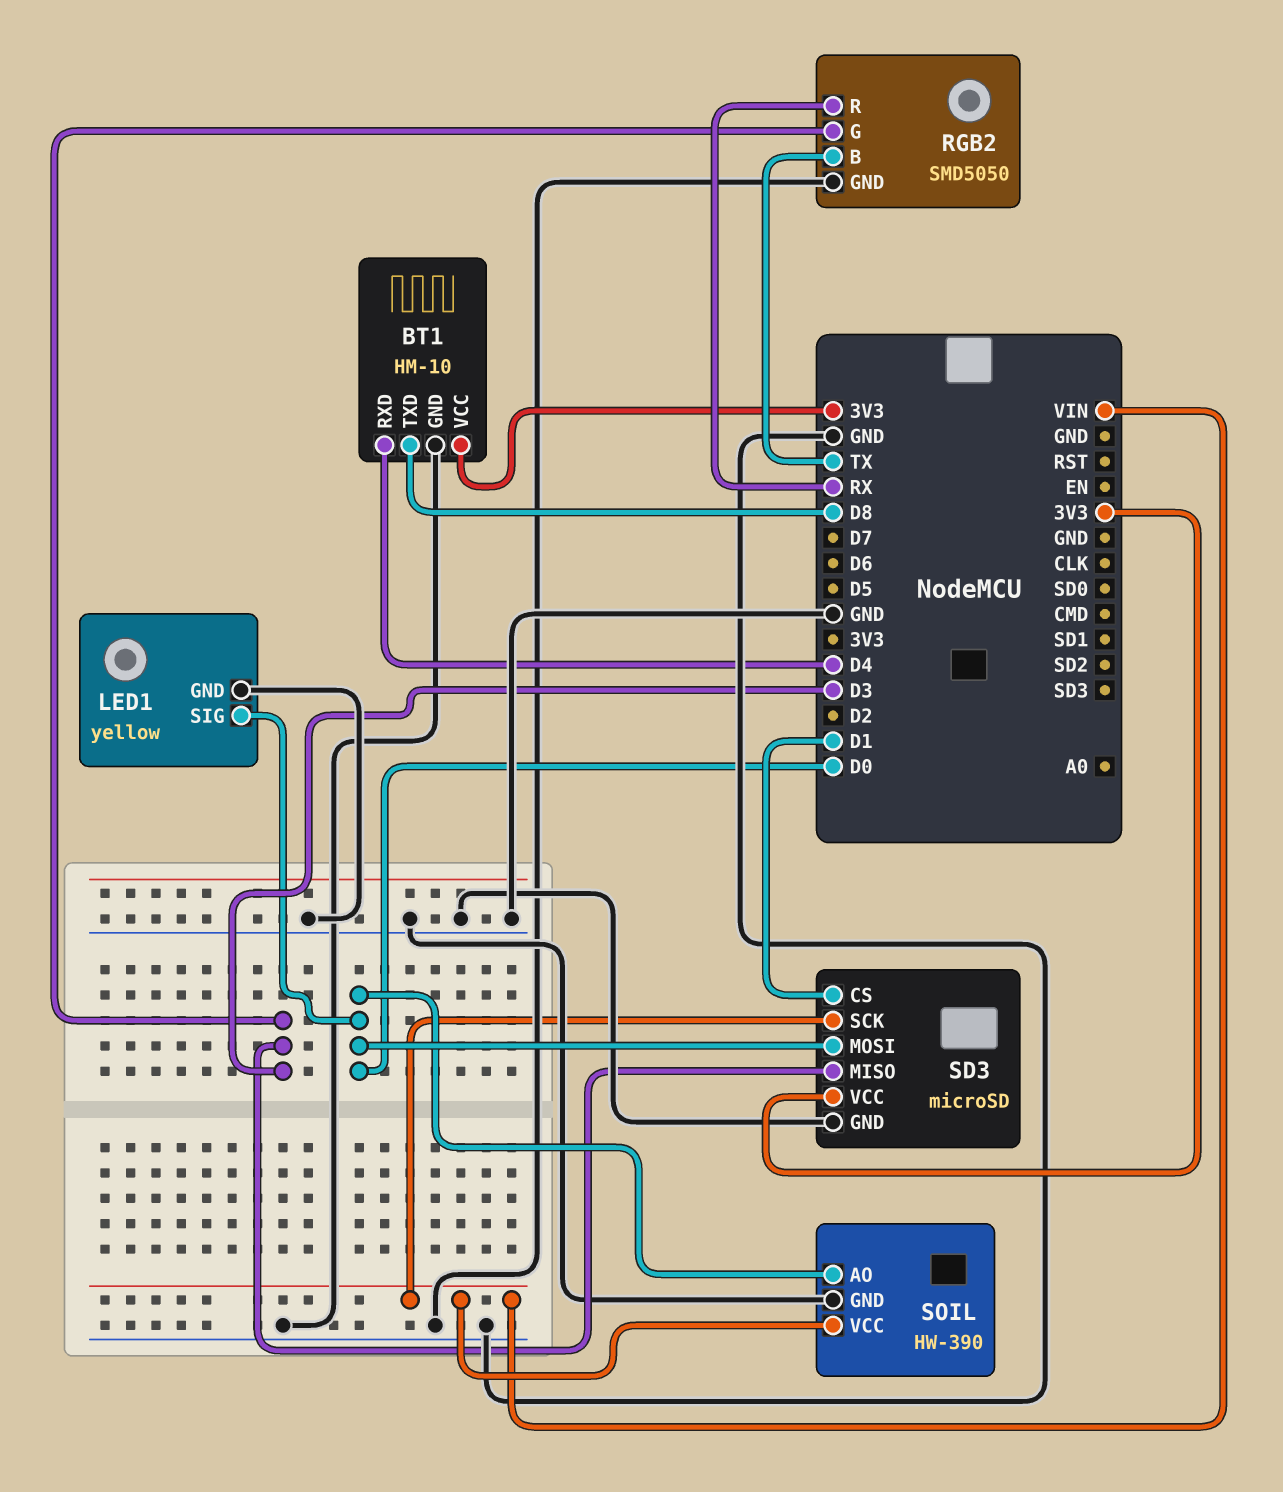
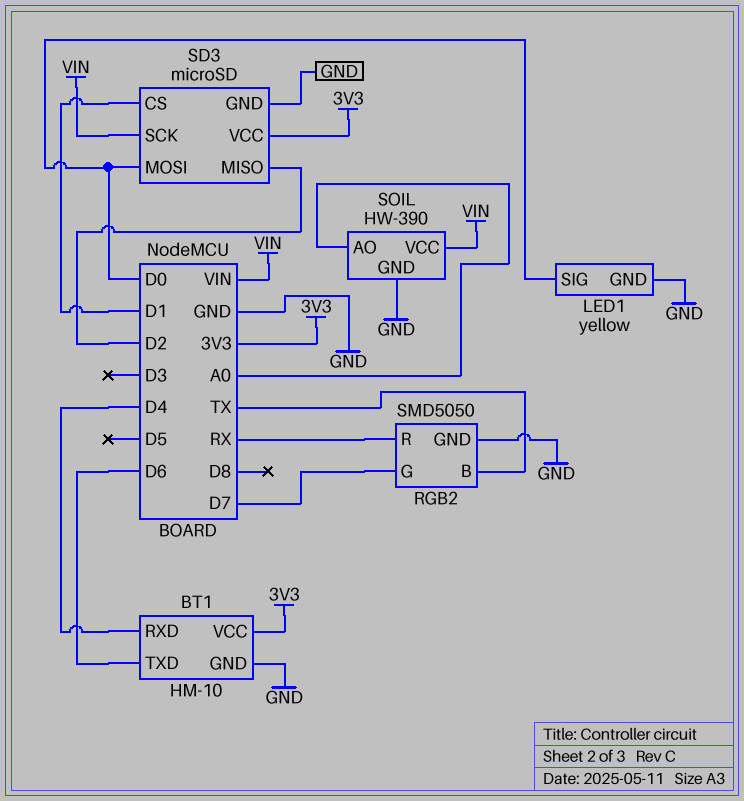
BT1 pin TXD: D8 -> D6
RGB2 pin G: D3 -> D7
SD3 pin MISO: D3 -> D2
SOIL pin AO: D0 -> A0

